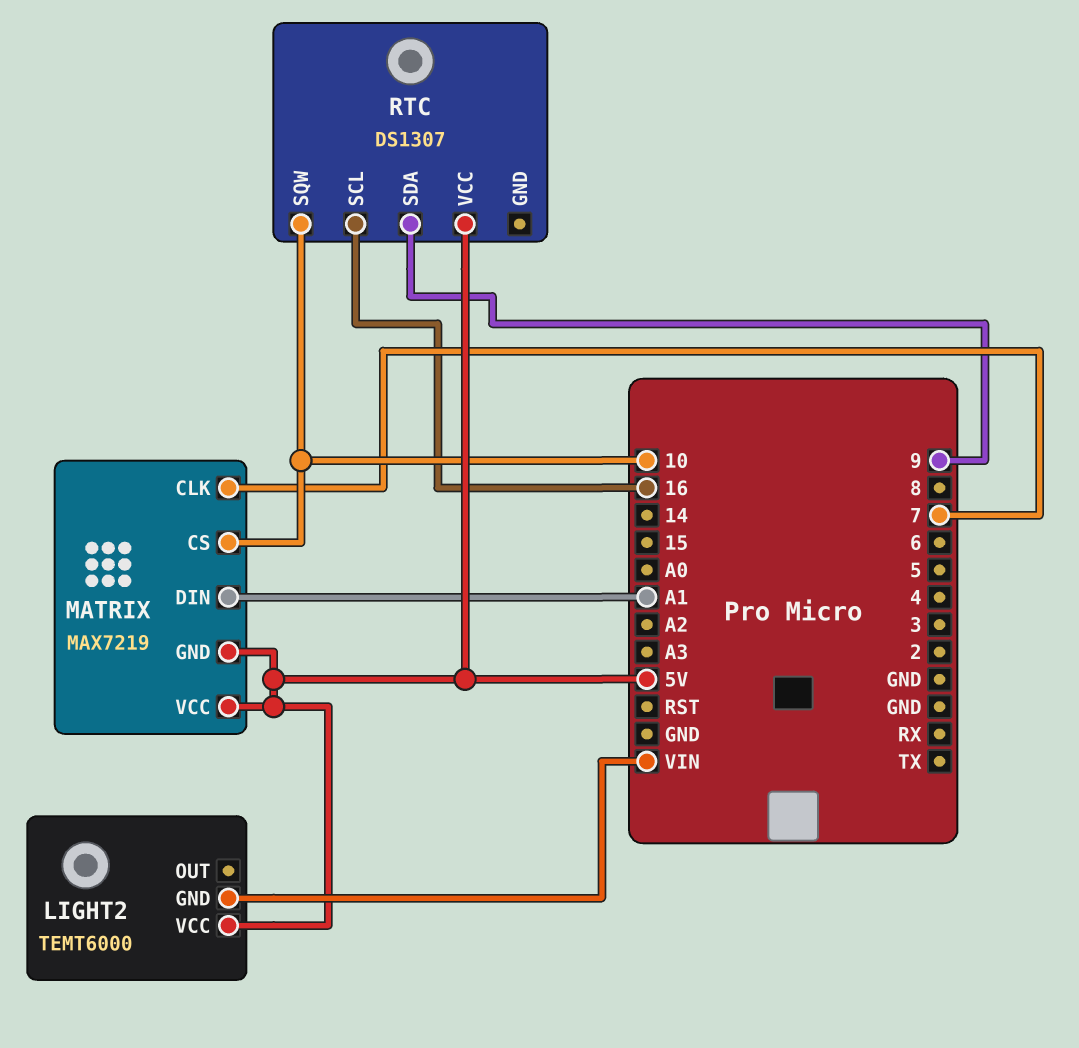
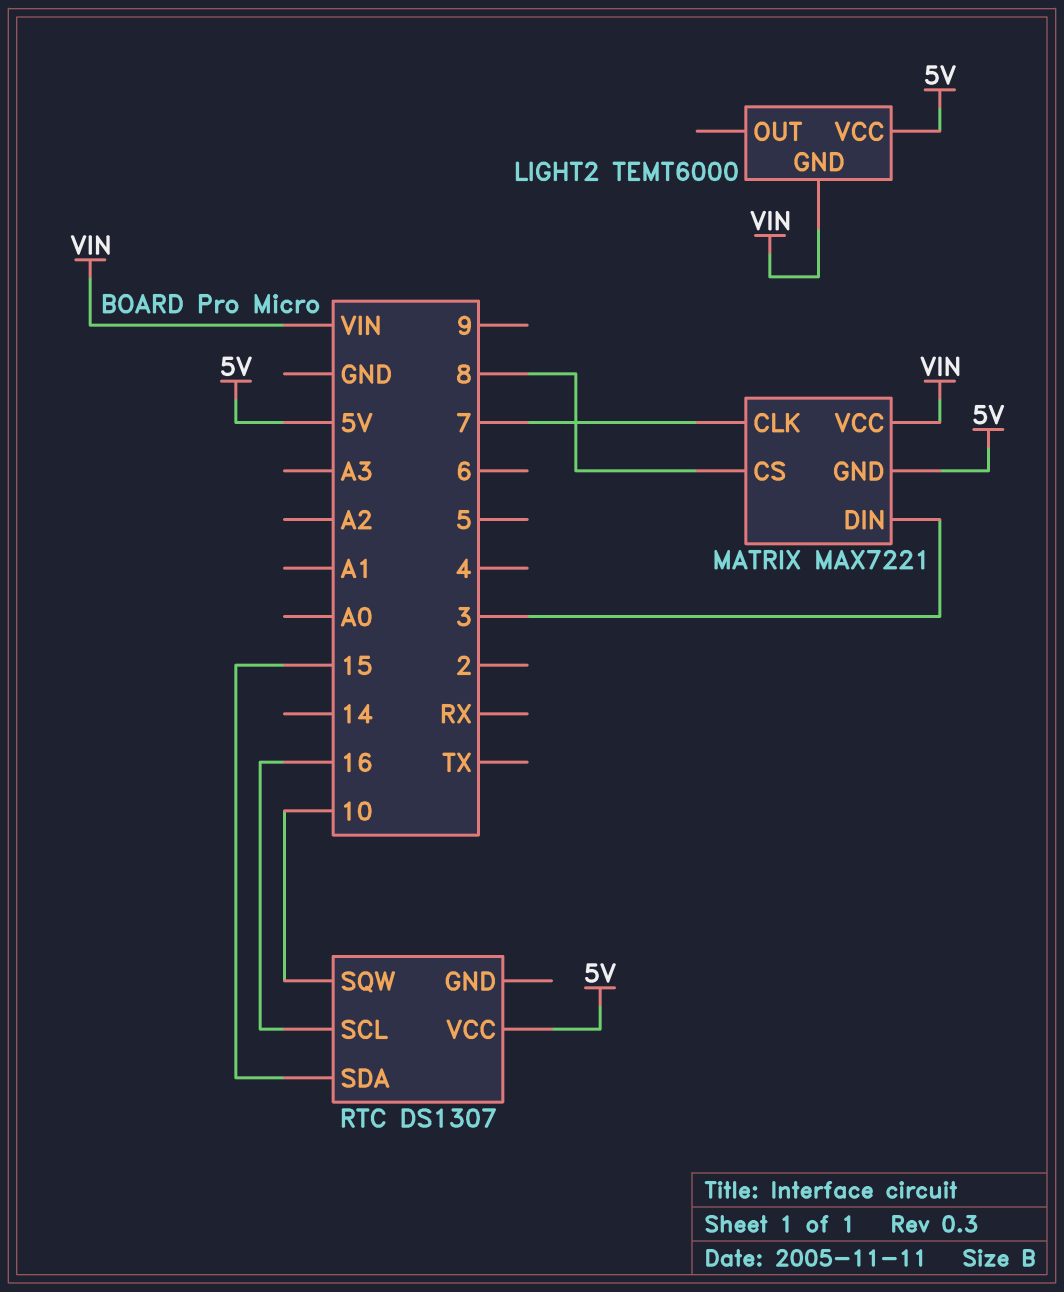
MATRIX: MAX7219 -> MAX7221
MATRIX pin CS: 10 -> 8
MATRIX pin DIN: A1 -> 3
MATRIX pin VCC: 5V -> VIN
RTC pin SDA: 9 -> 15

